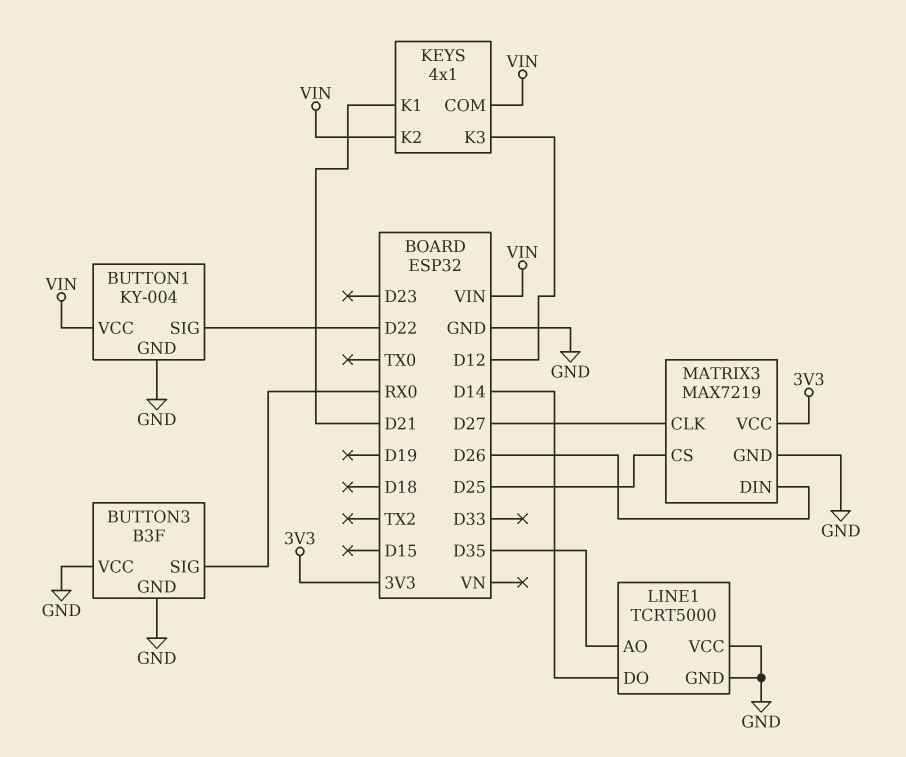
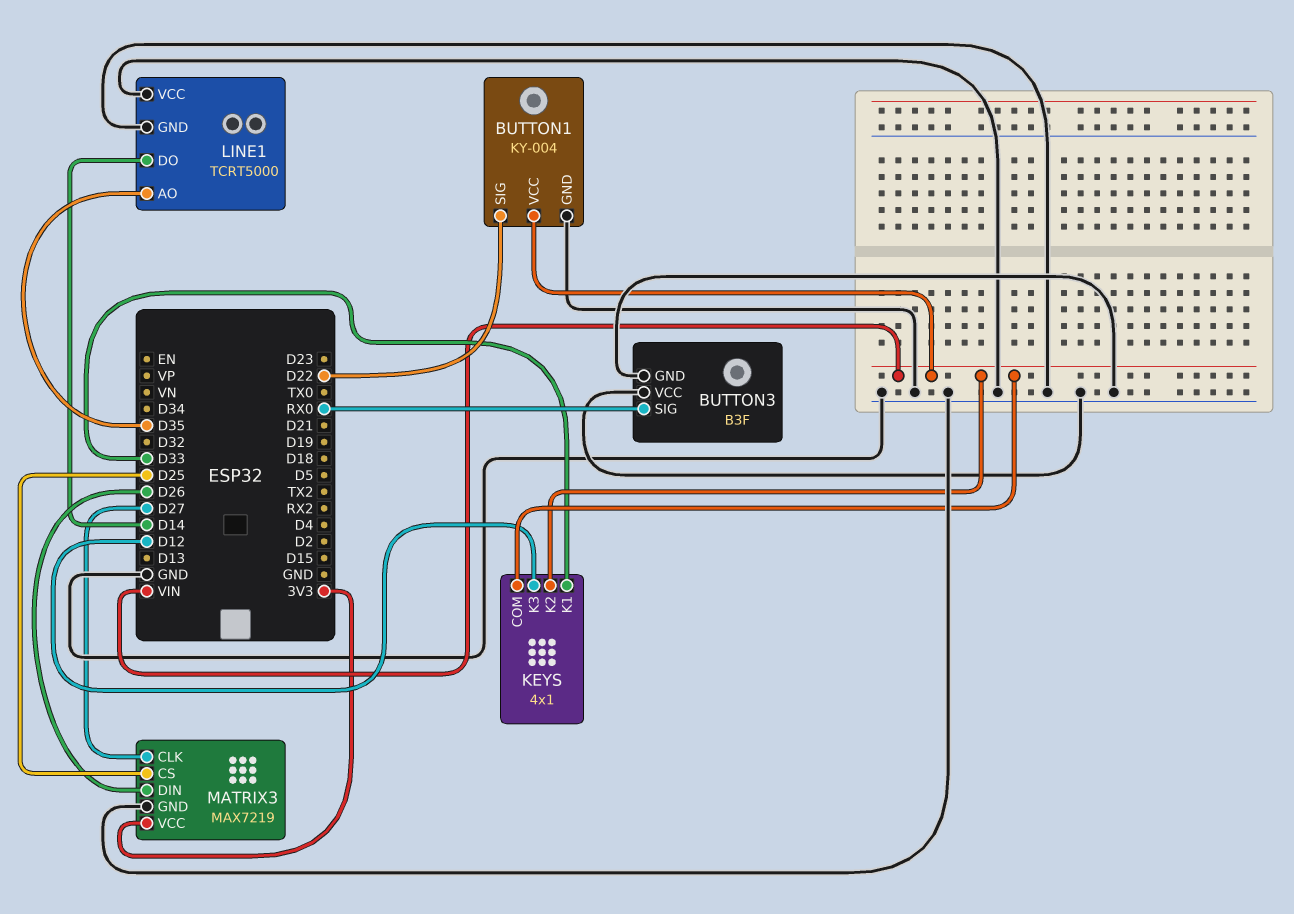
KEYS pin K1: D21 -> D33

